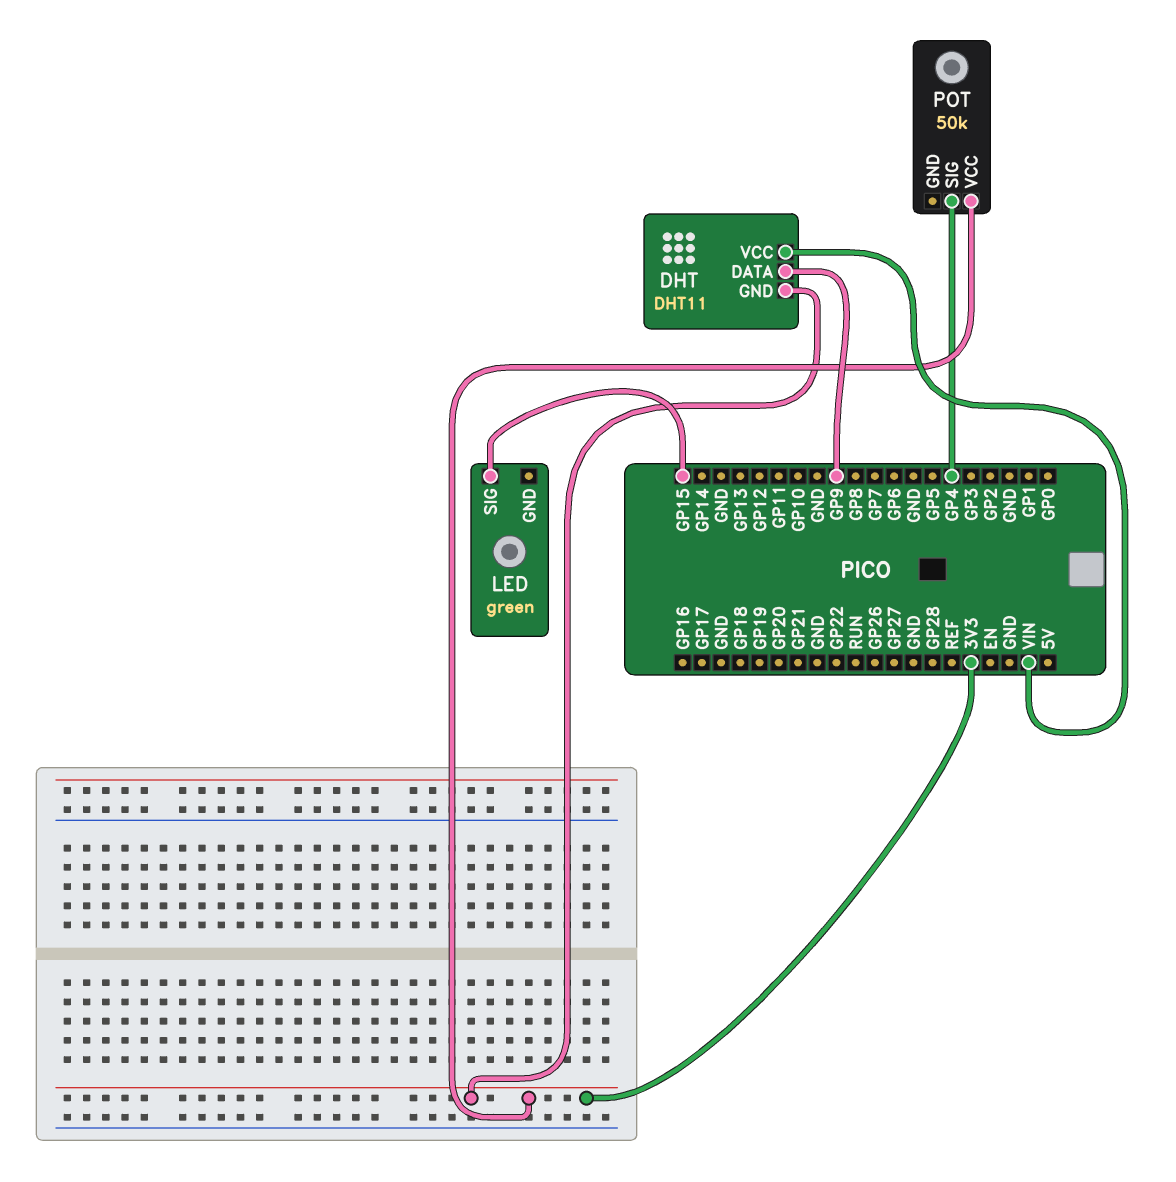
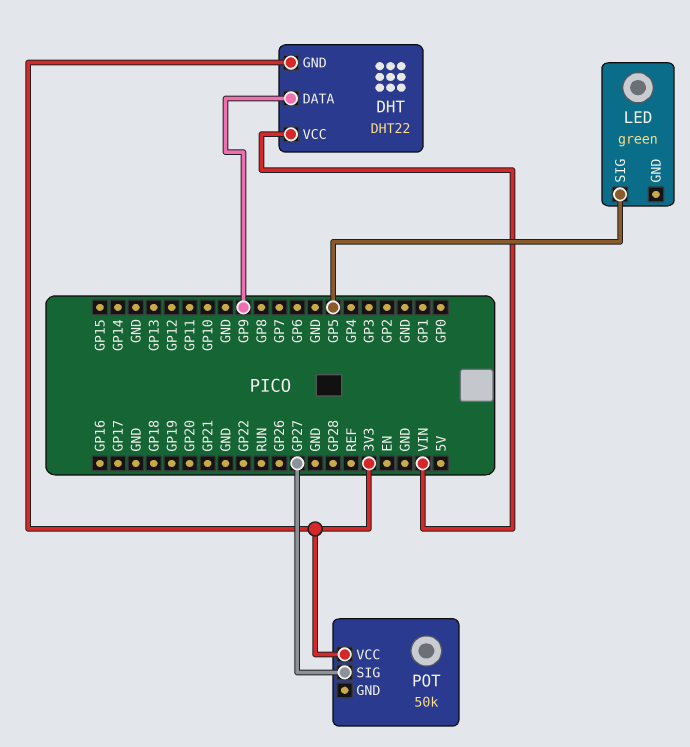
DHT: DHT11 -> DHT22
LED pin SIG: GP15 -> GP5
POT pin SIG: GP4 -> GP27

